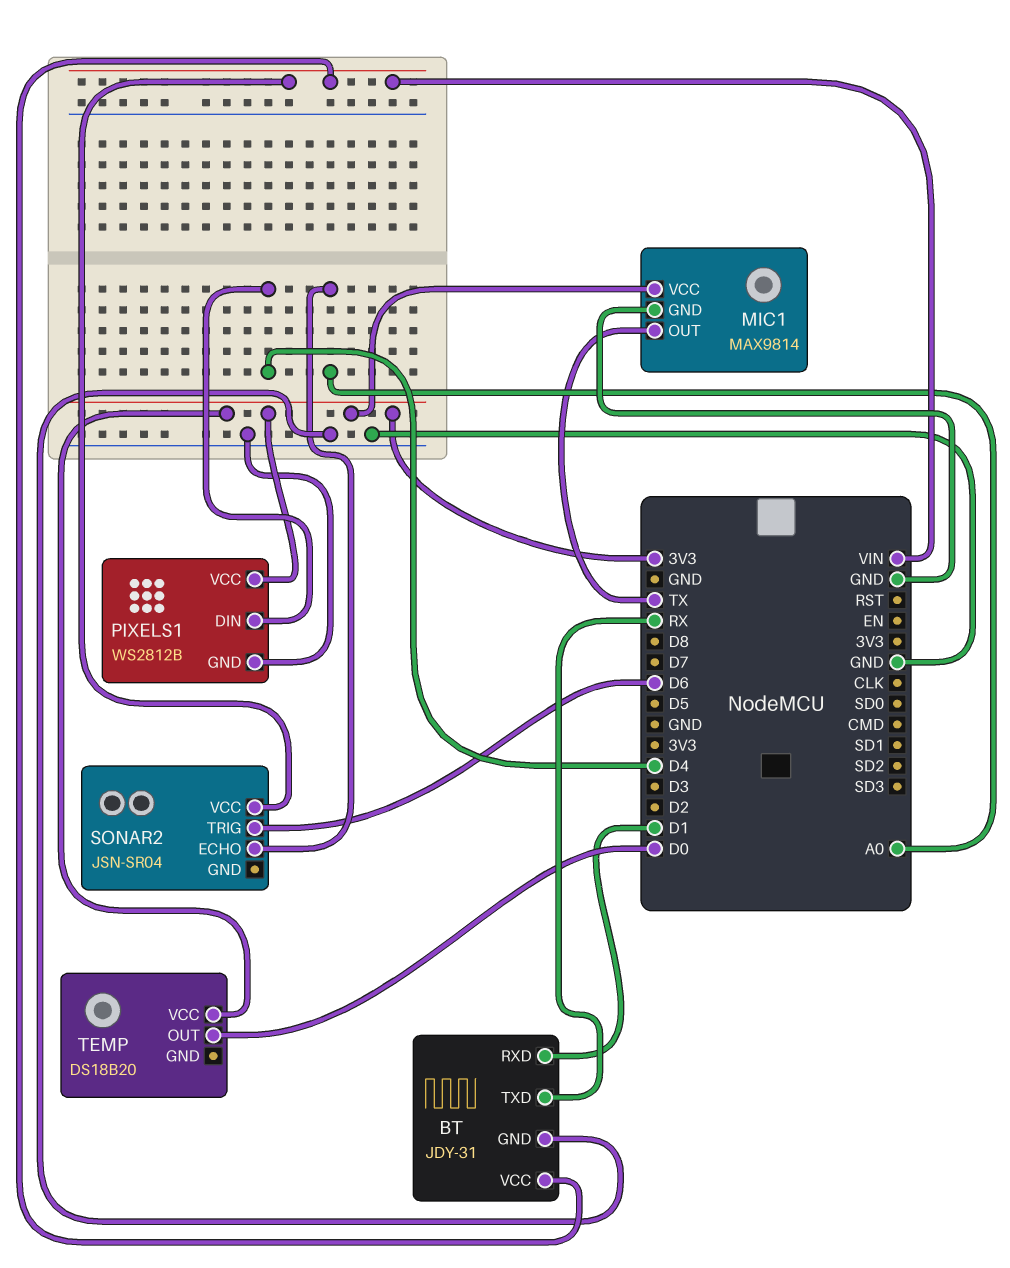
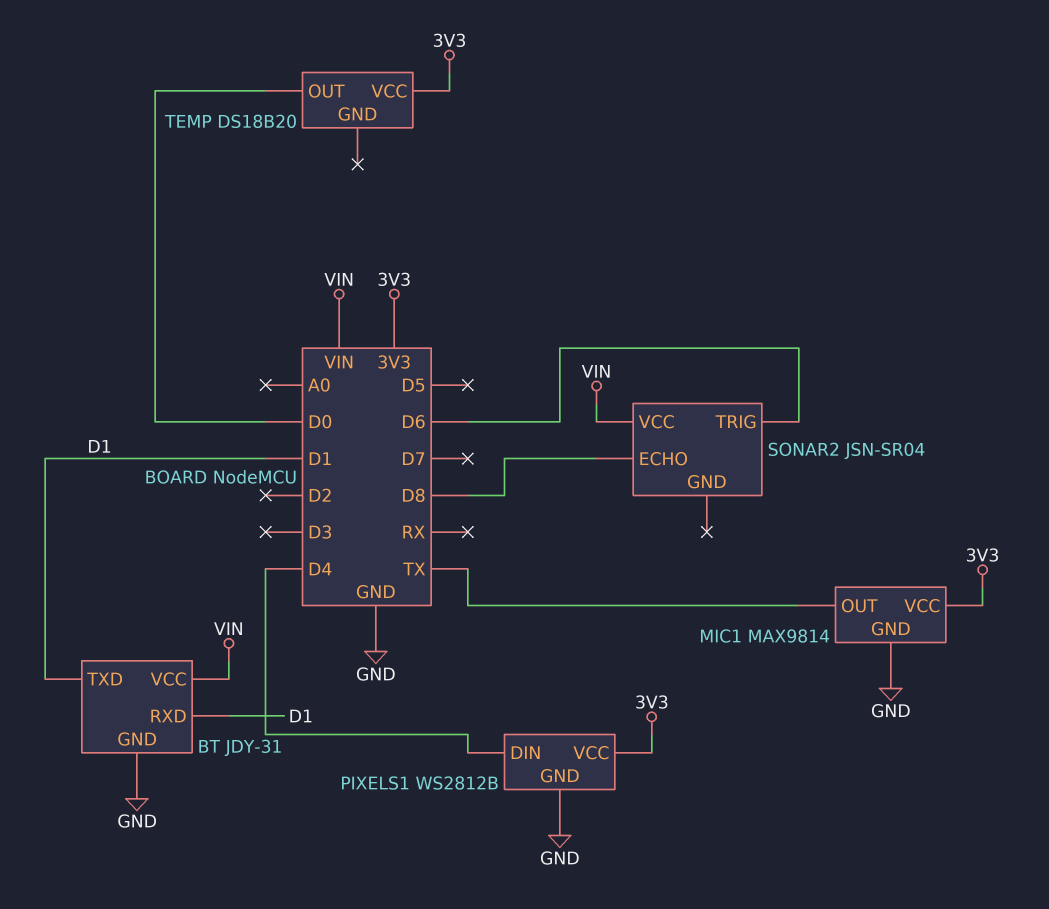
BT pin TXD: RX -> D1
SONAR2 pin ECHO: A0 -> D8

